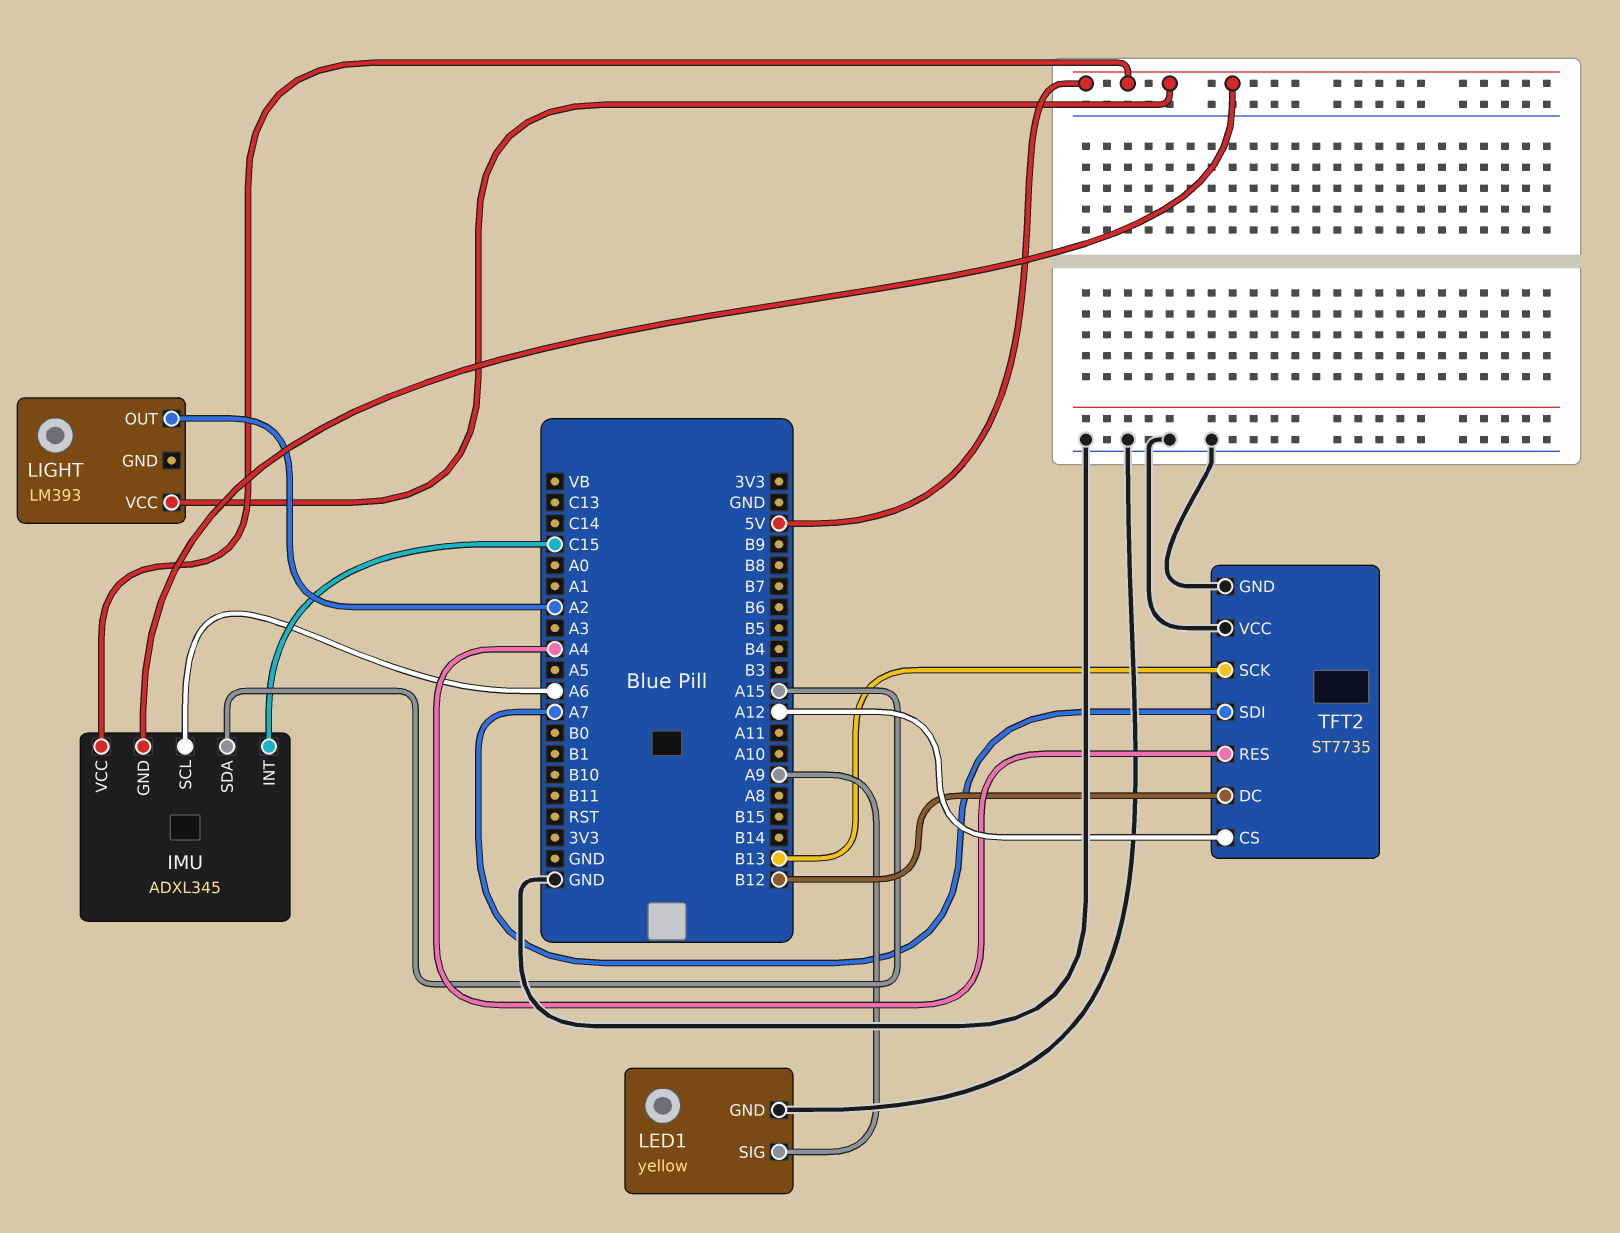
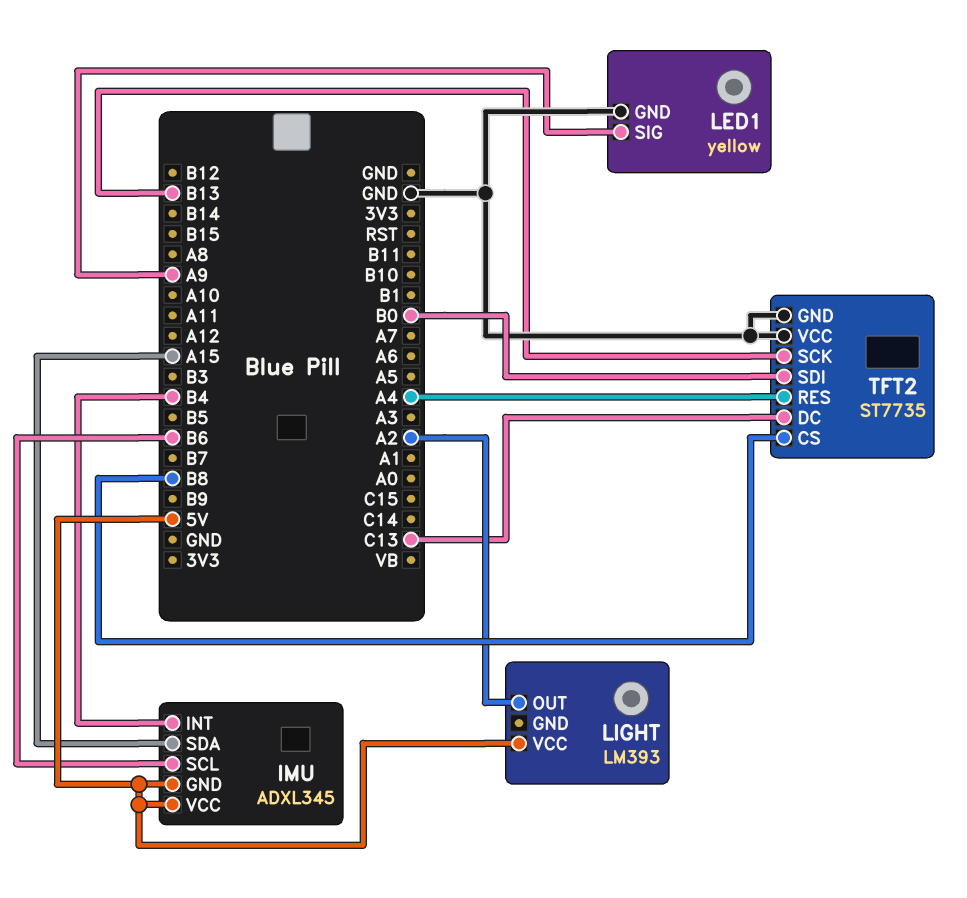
IMU pin INT: C15 -> B4
IMU pin SCL: A6 -> B6
TFT2 pin CS: A12 -> B8
TFT2 pin DC: B12 -> C13
TFT2 pin SDI: A7 -> B0

